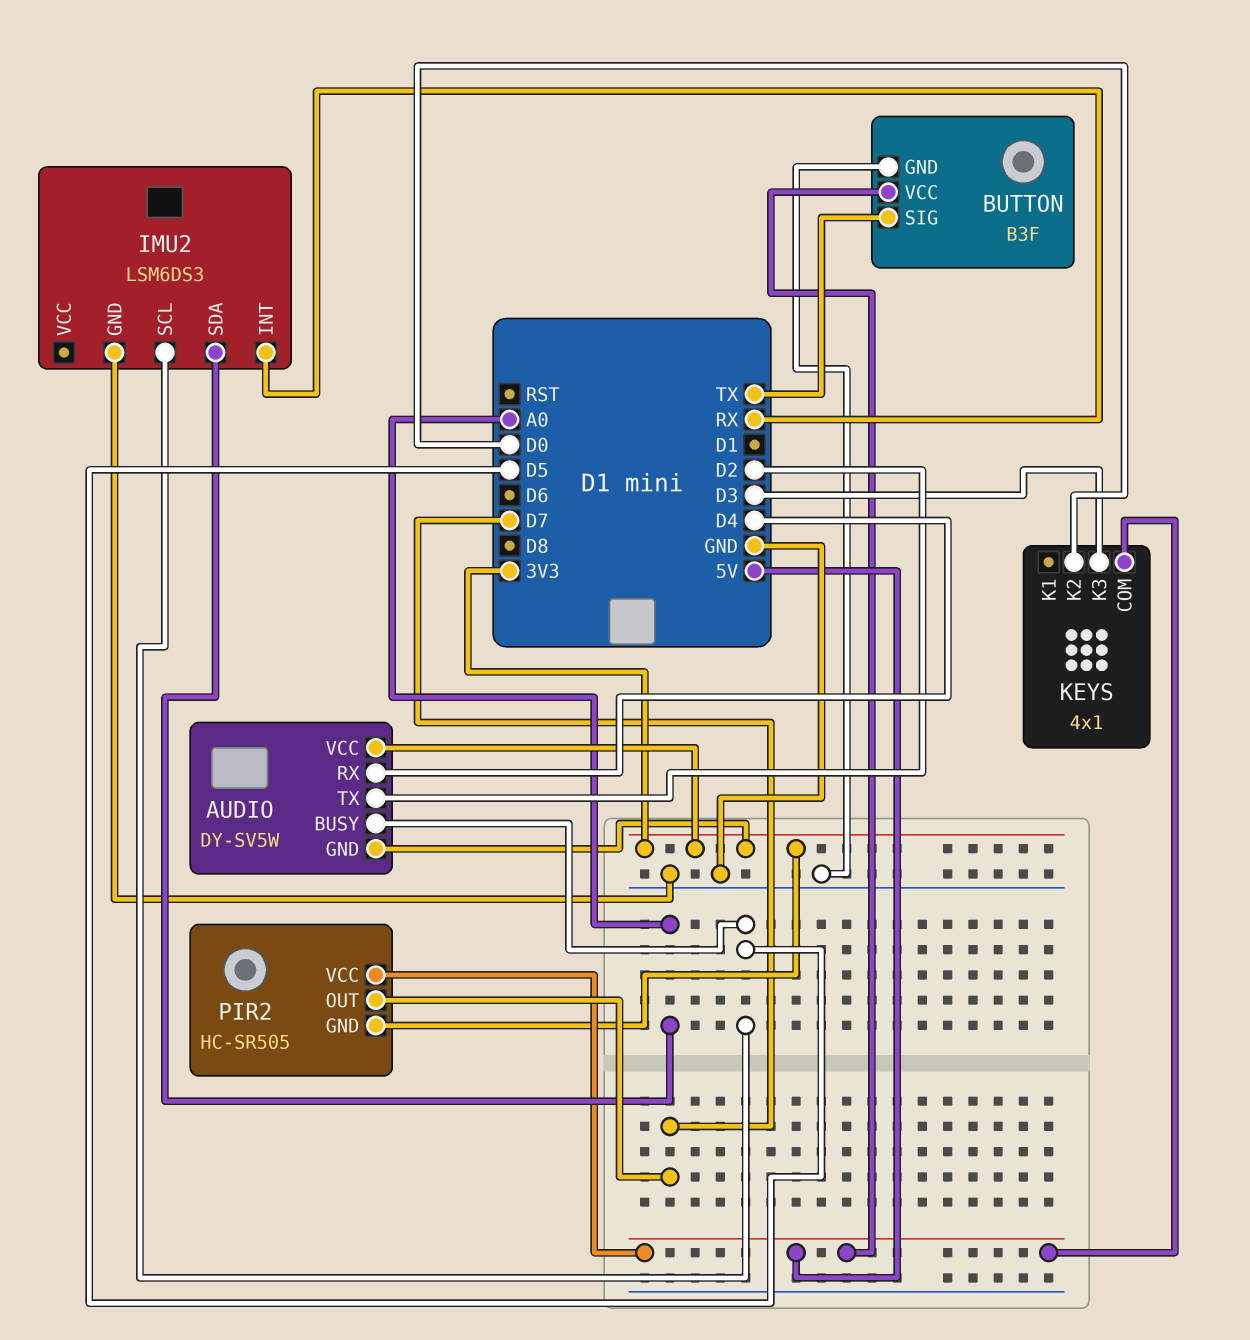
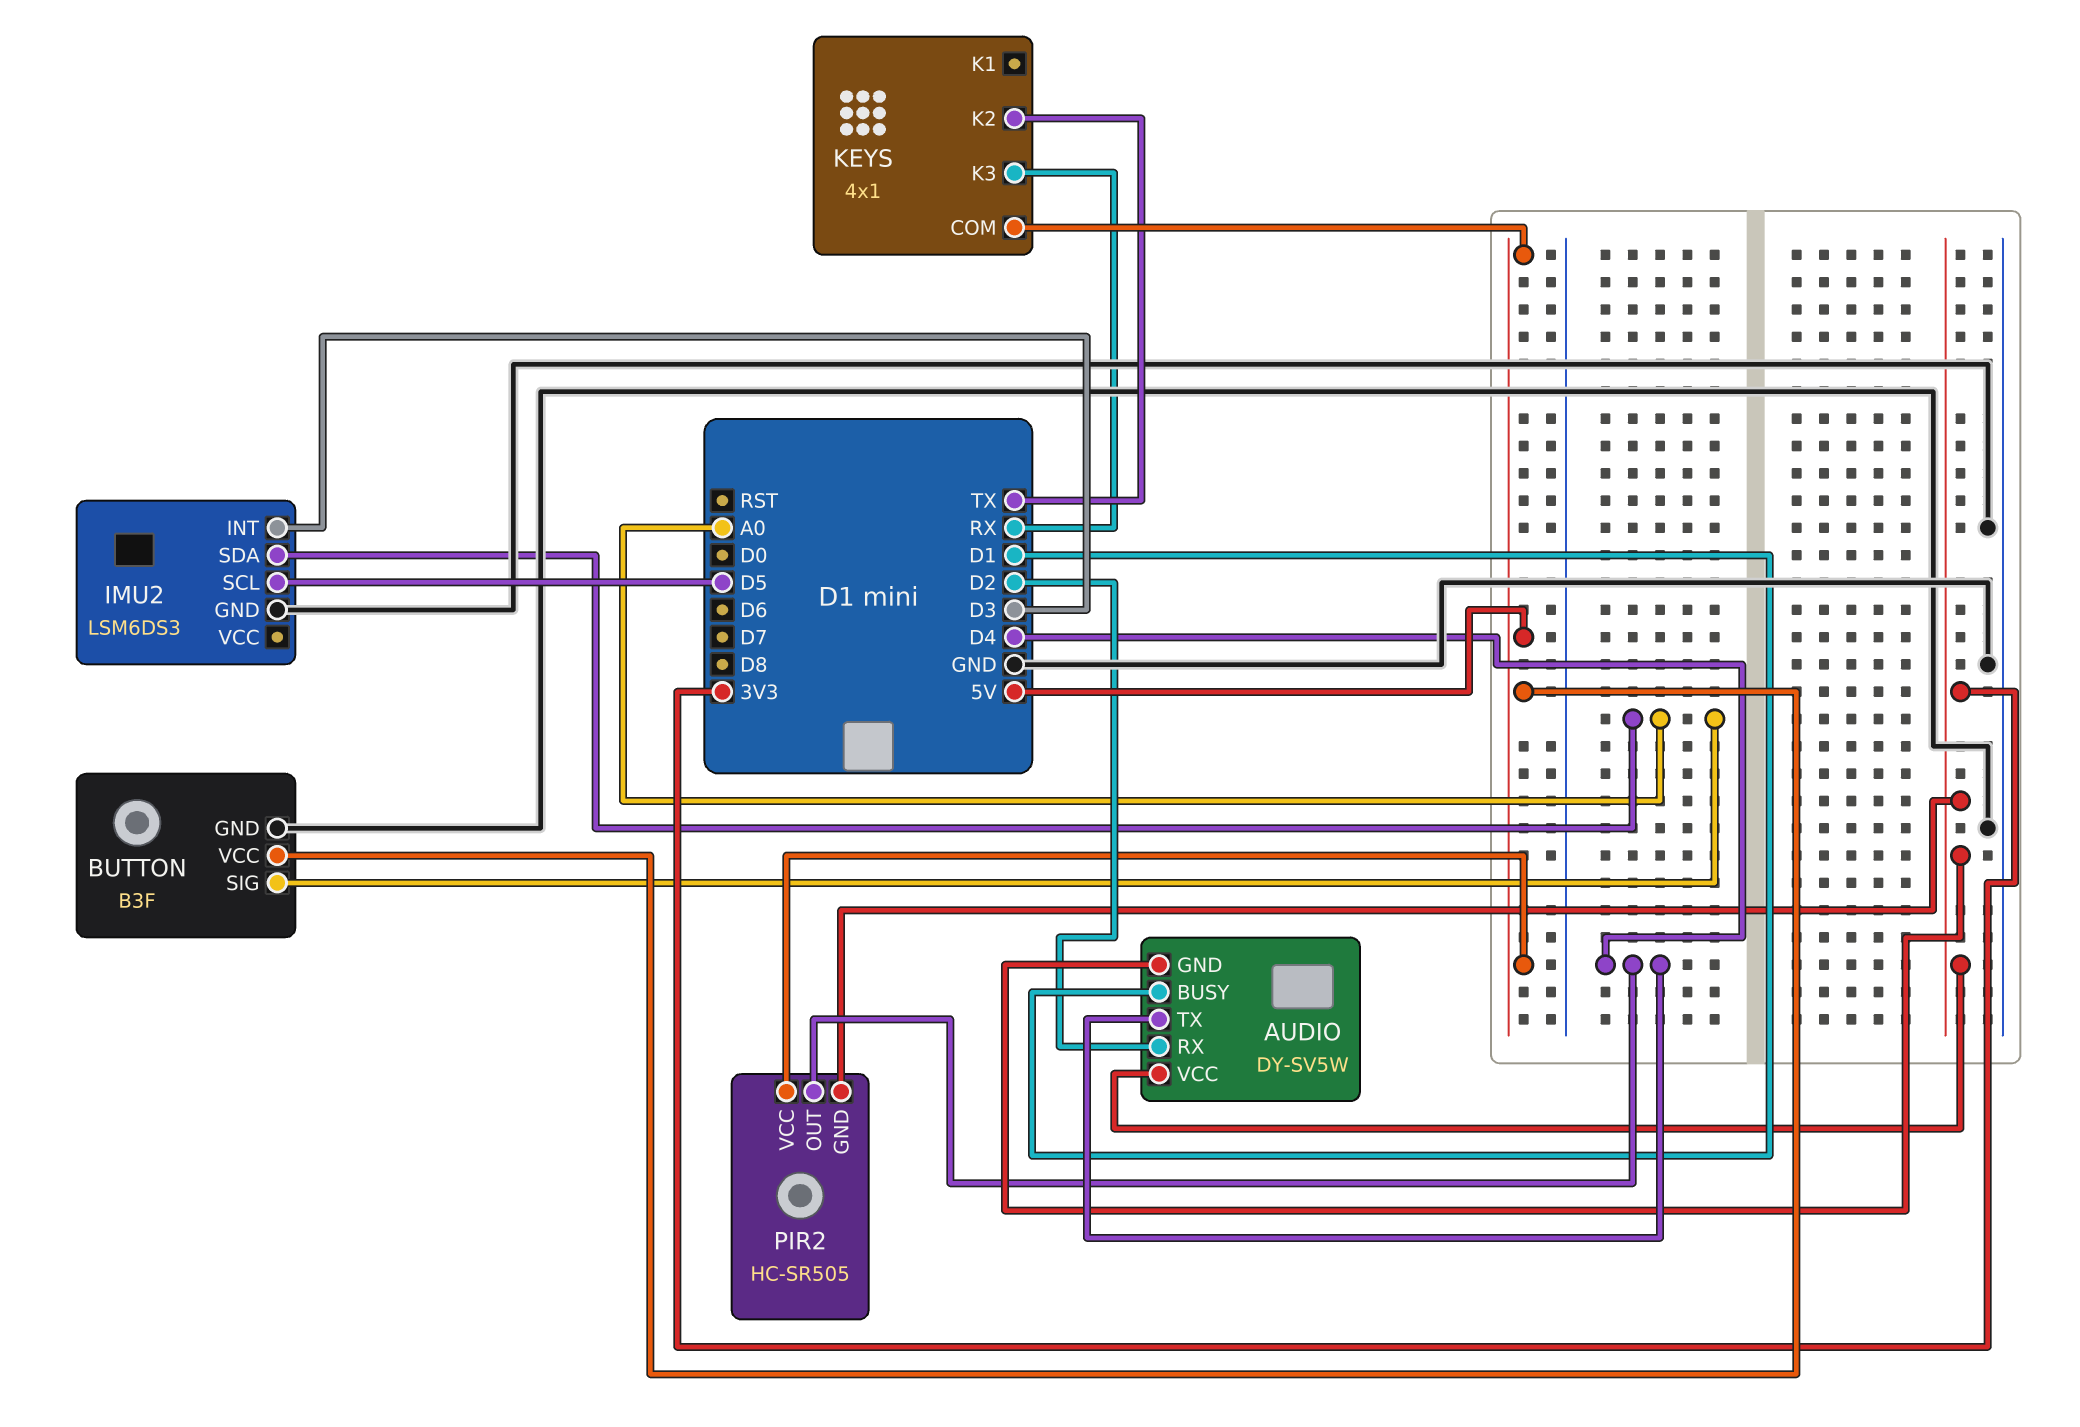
AUDIO pin BUSY: D5 -> D1
AUDIO pin RX: D4 -> D2
AUDIO pin TX: D2 -> D4
BUTTON pin SIG: TX -> A0
IMU2 pin INT: RX -> D3
KEYS pin K2: D0 -> TX
KEYS pin K3: D3 -> RX
PIR2 pin OUT: D7 -> D4

